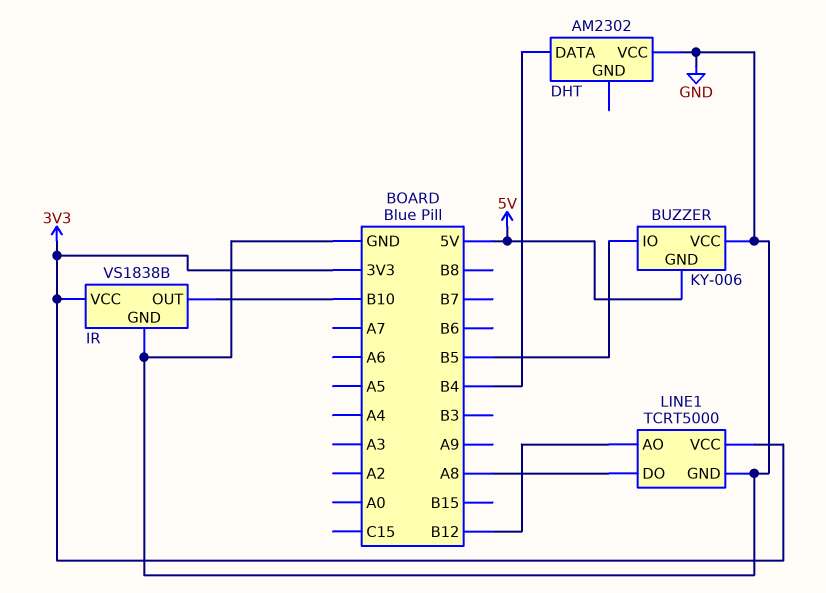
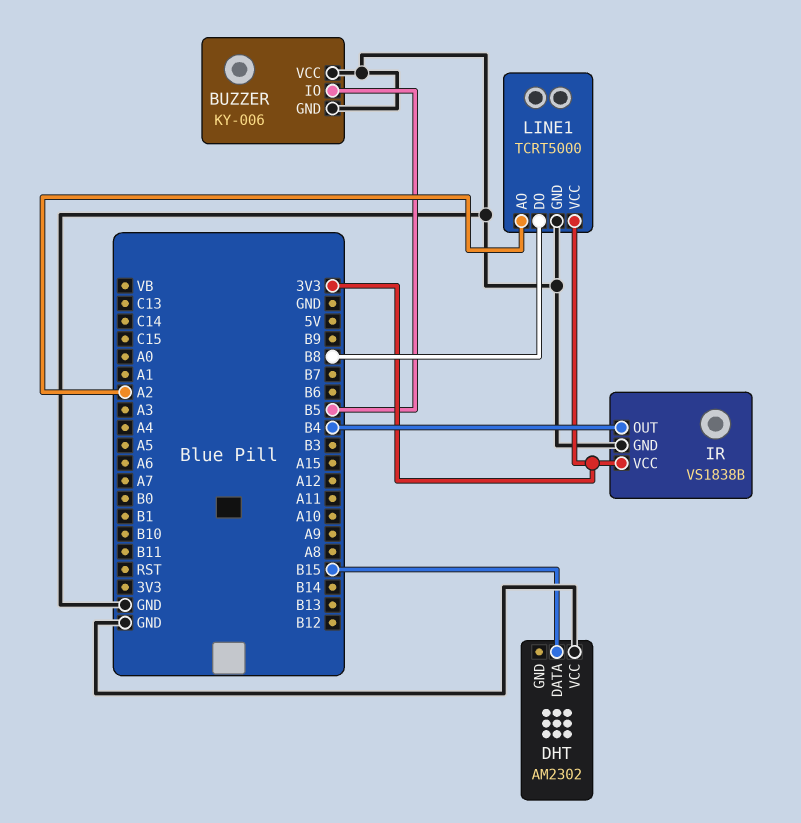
BUZZER pin GND: 5V -> GND
DHT pin DATA: B4 -> B15
IR pin OUT: B10 -> B4
LINE1 pin AO: B12 -> A2
LINE1 pin DO: A8 -> B8

